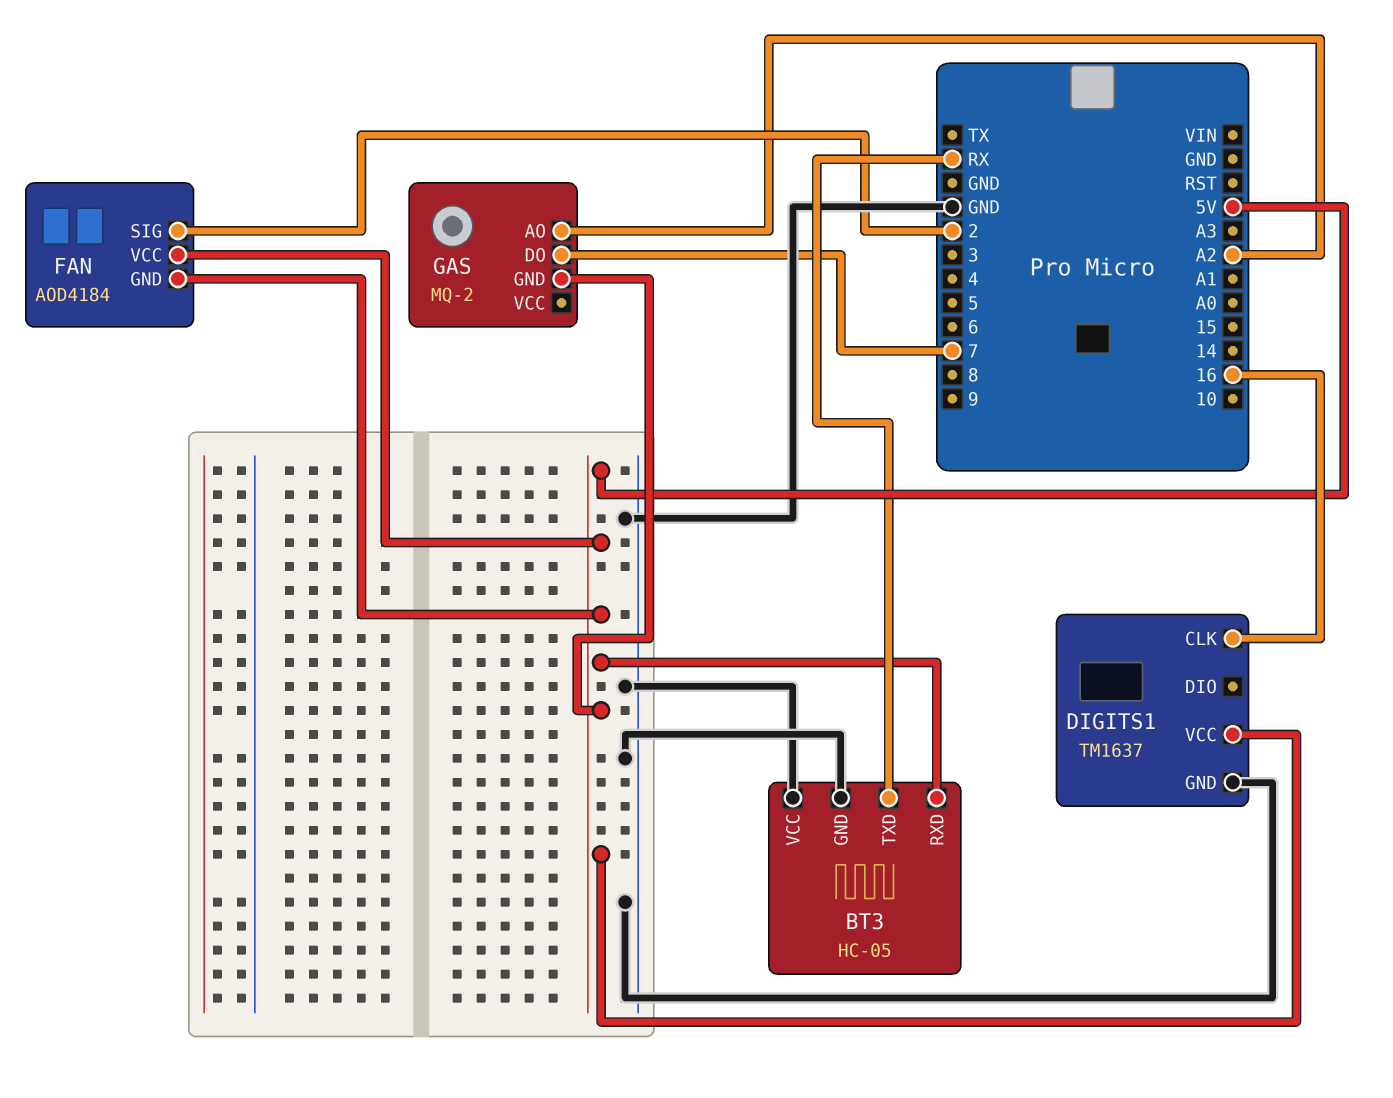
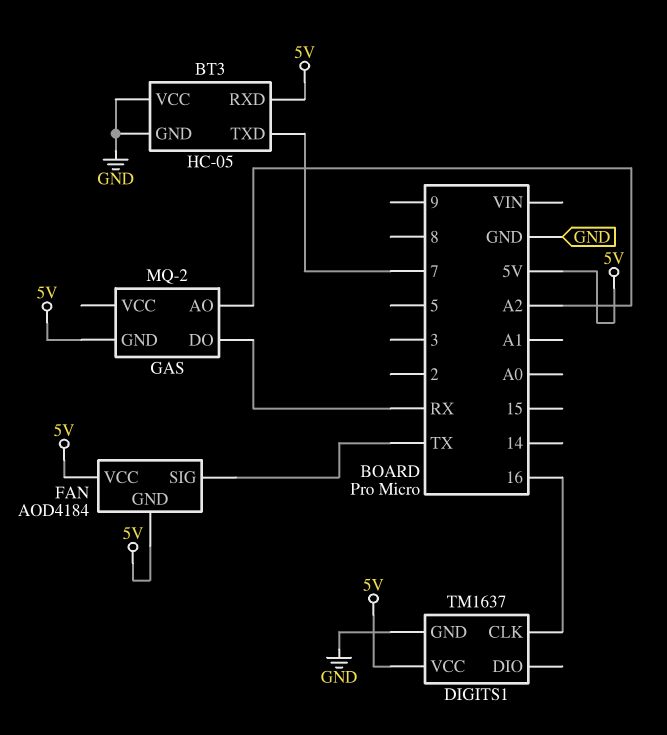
BT3 pin TXD: RX -> 7
FAN pin SIG: 2 -> TX
GAS pin DO: 7 -> RX

